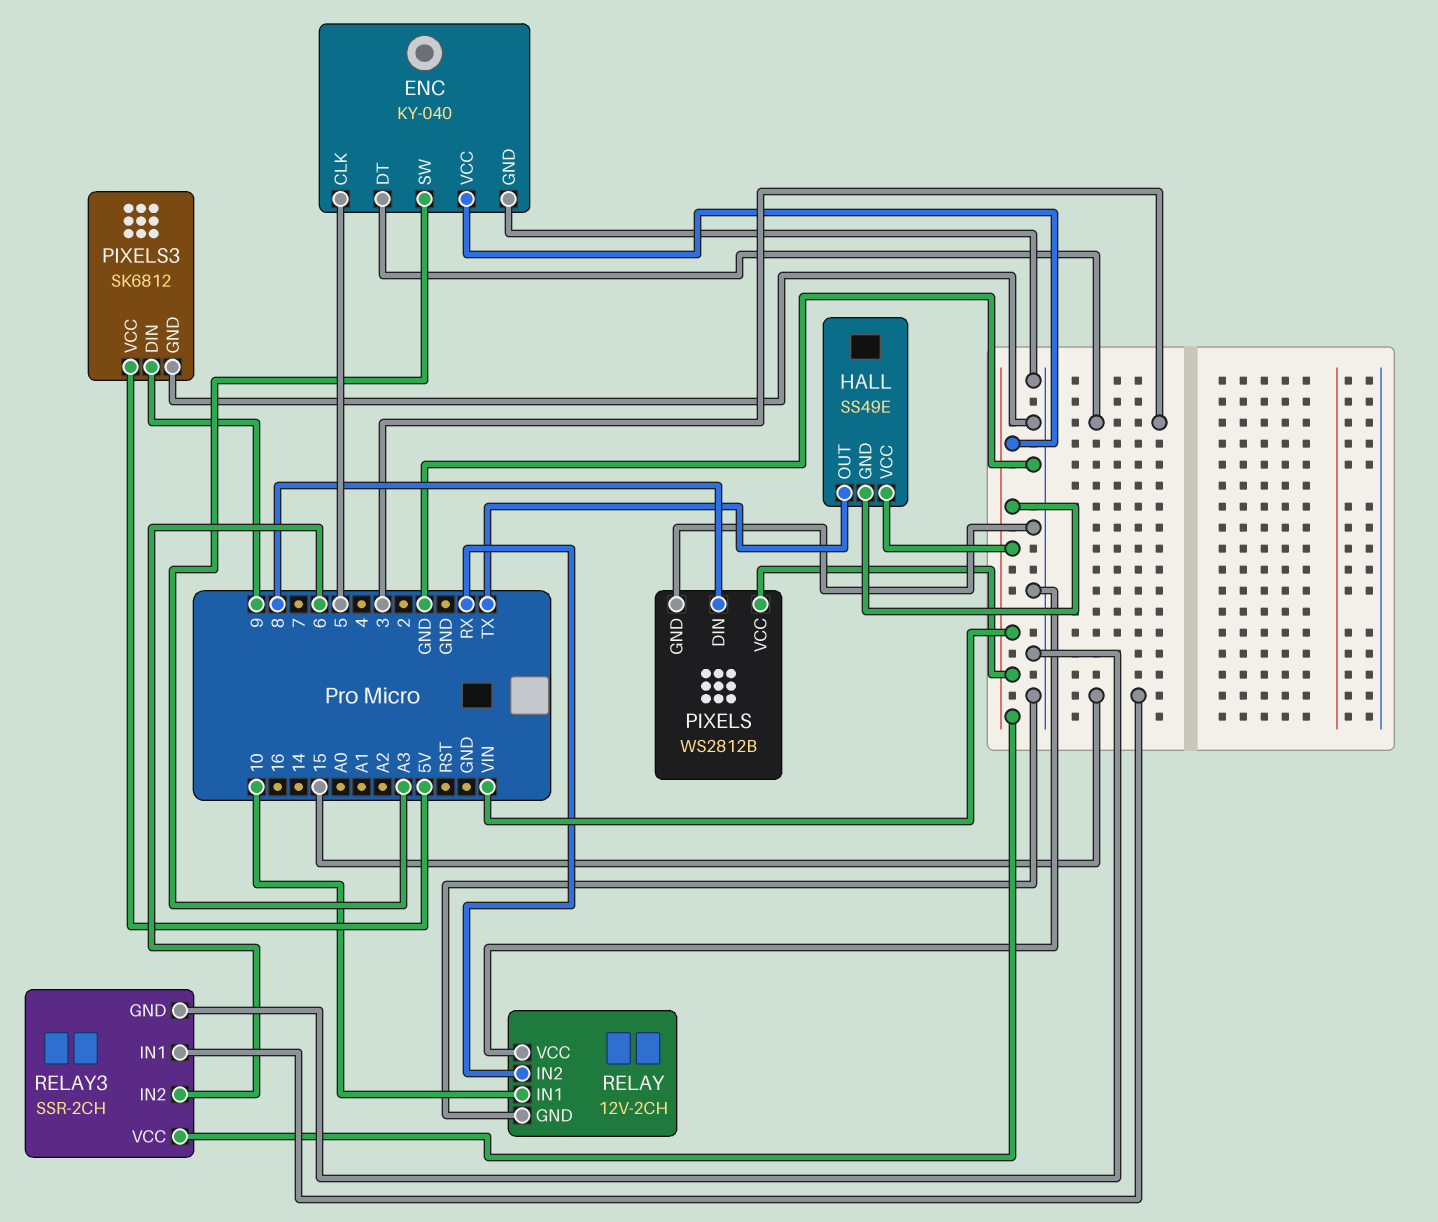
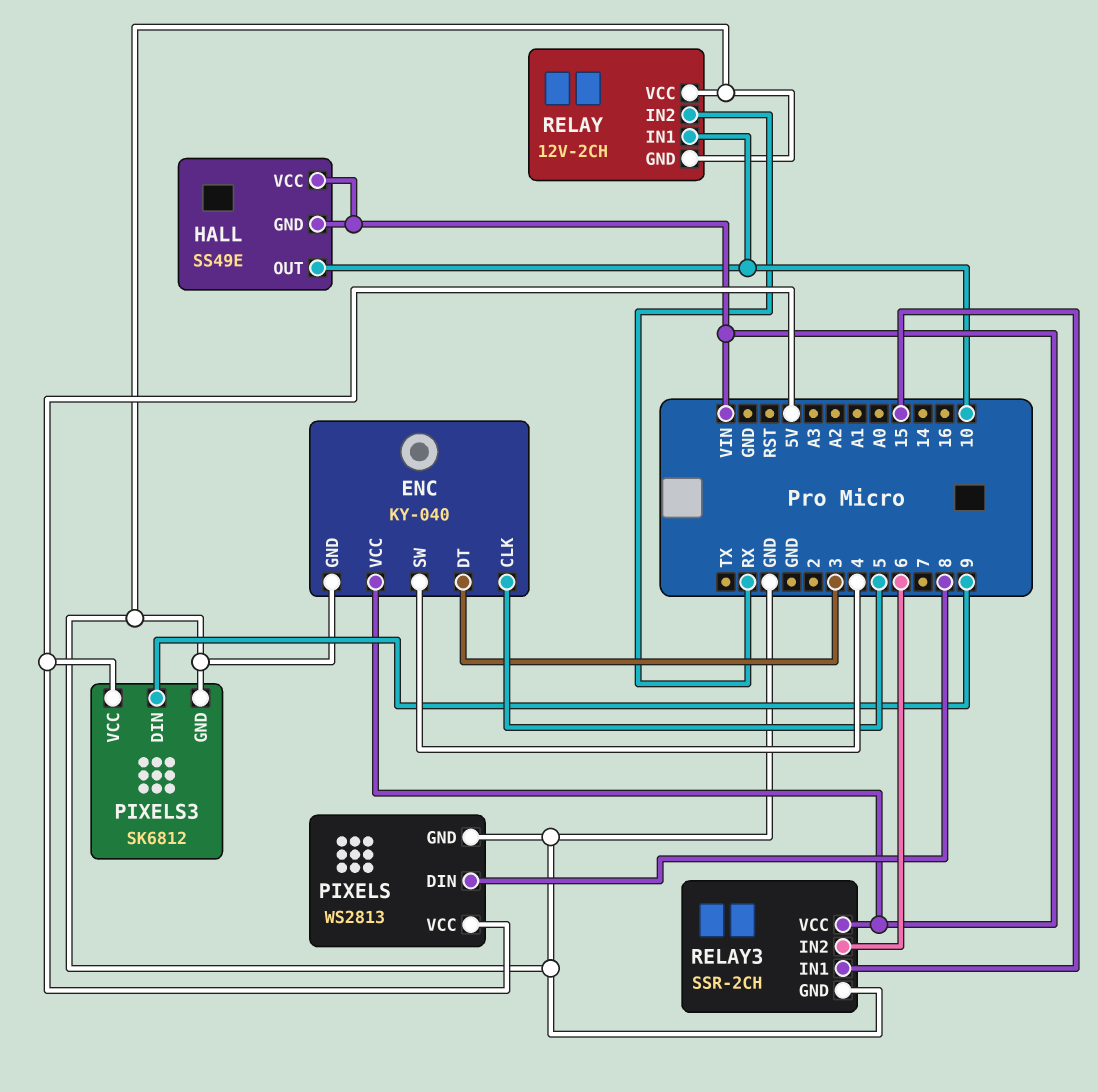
ENC pin SW: A3 -> 4
HALL pin OUT: TX -> 10
PIXELS: WS2812B -> WS2813
PIXELS pin VCC: VIN -> 5V

